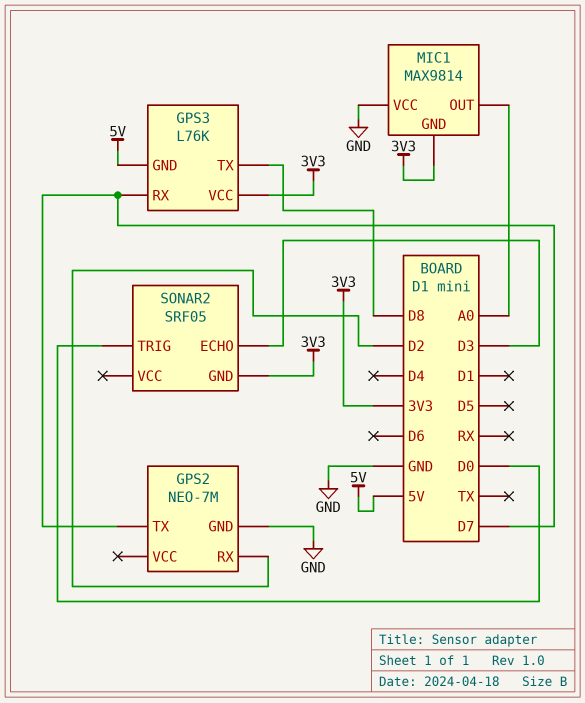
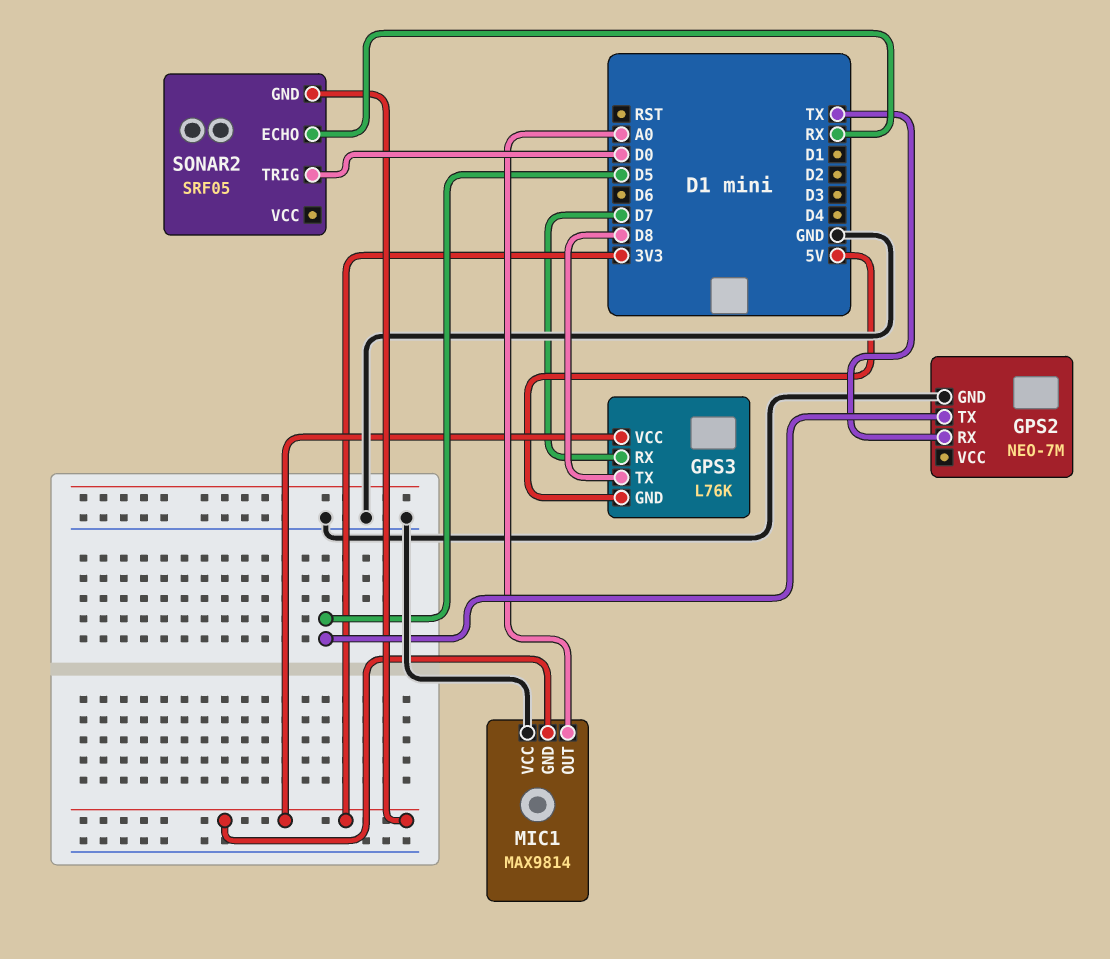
GPS2 pin RX: D2 -> TX
GPS2 pin TX: D7 -> D5
SONAR2 pin ECHO: D3 -> RX

